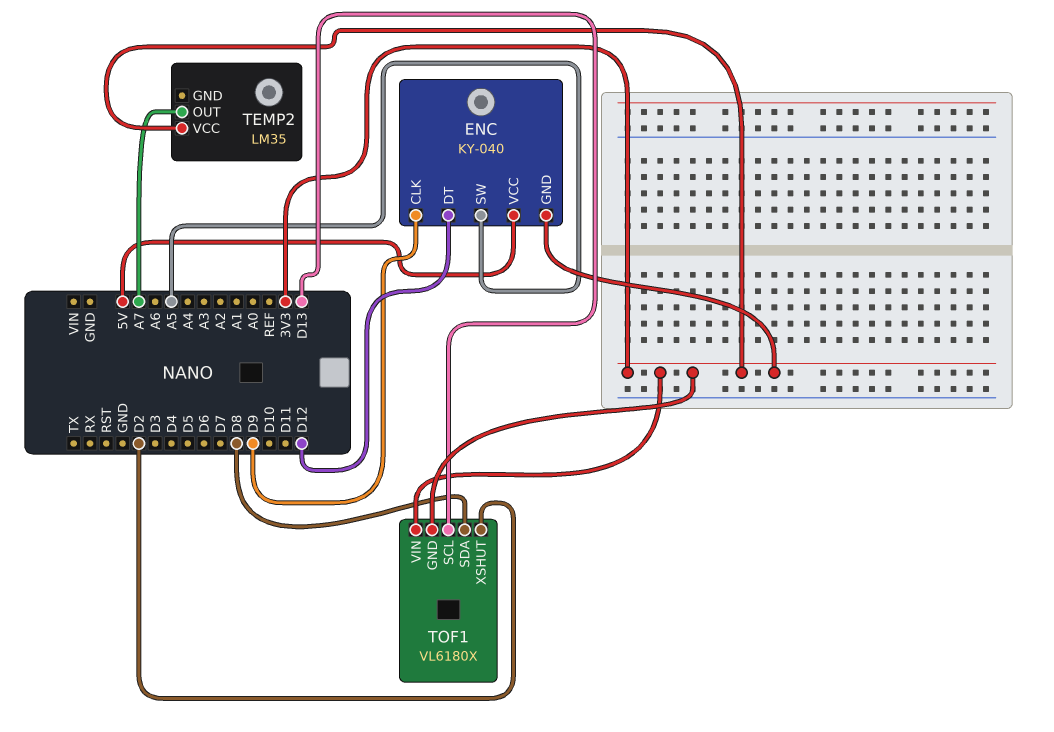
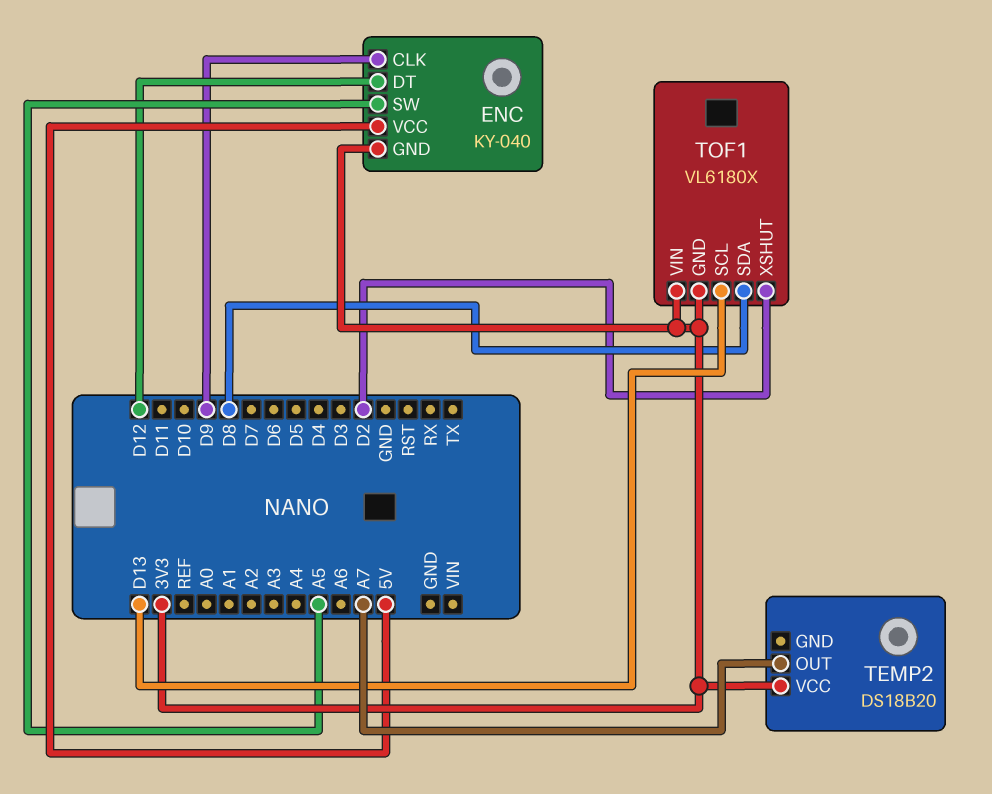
TEMP2: LM35 -> DS18B20

